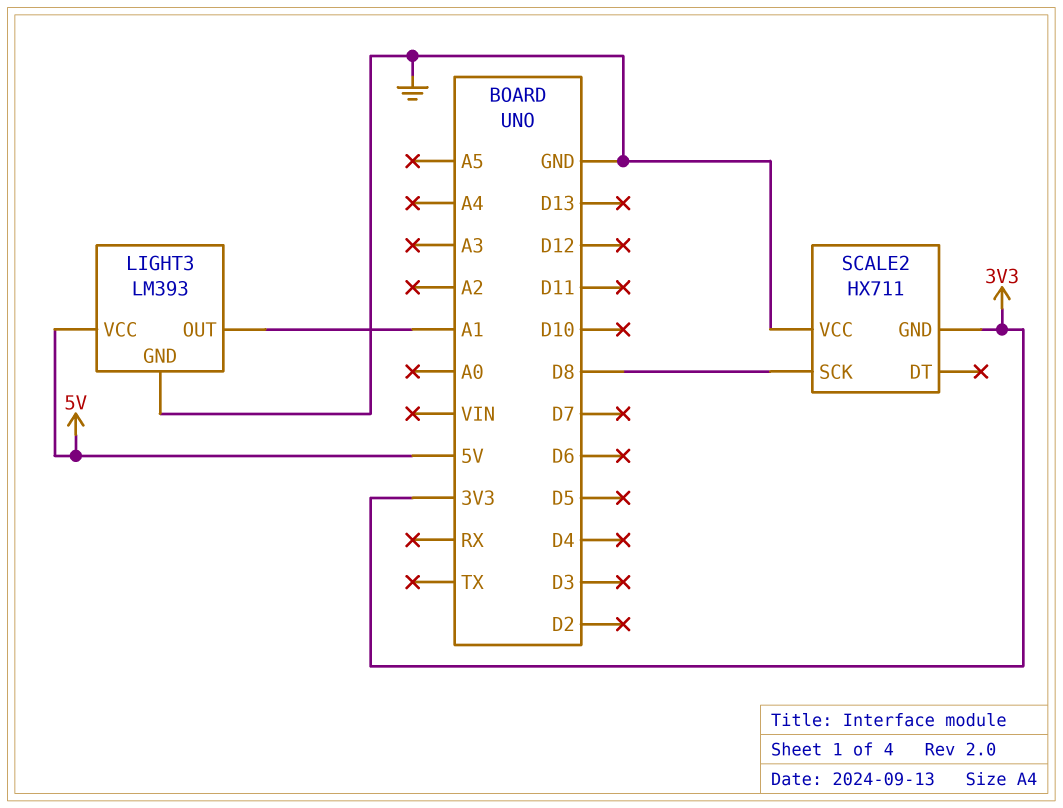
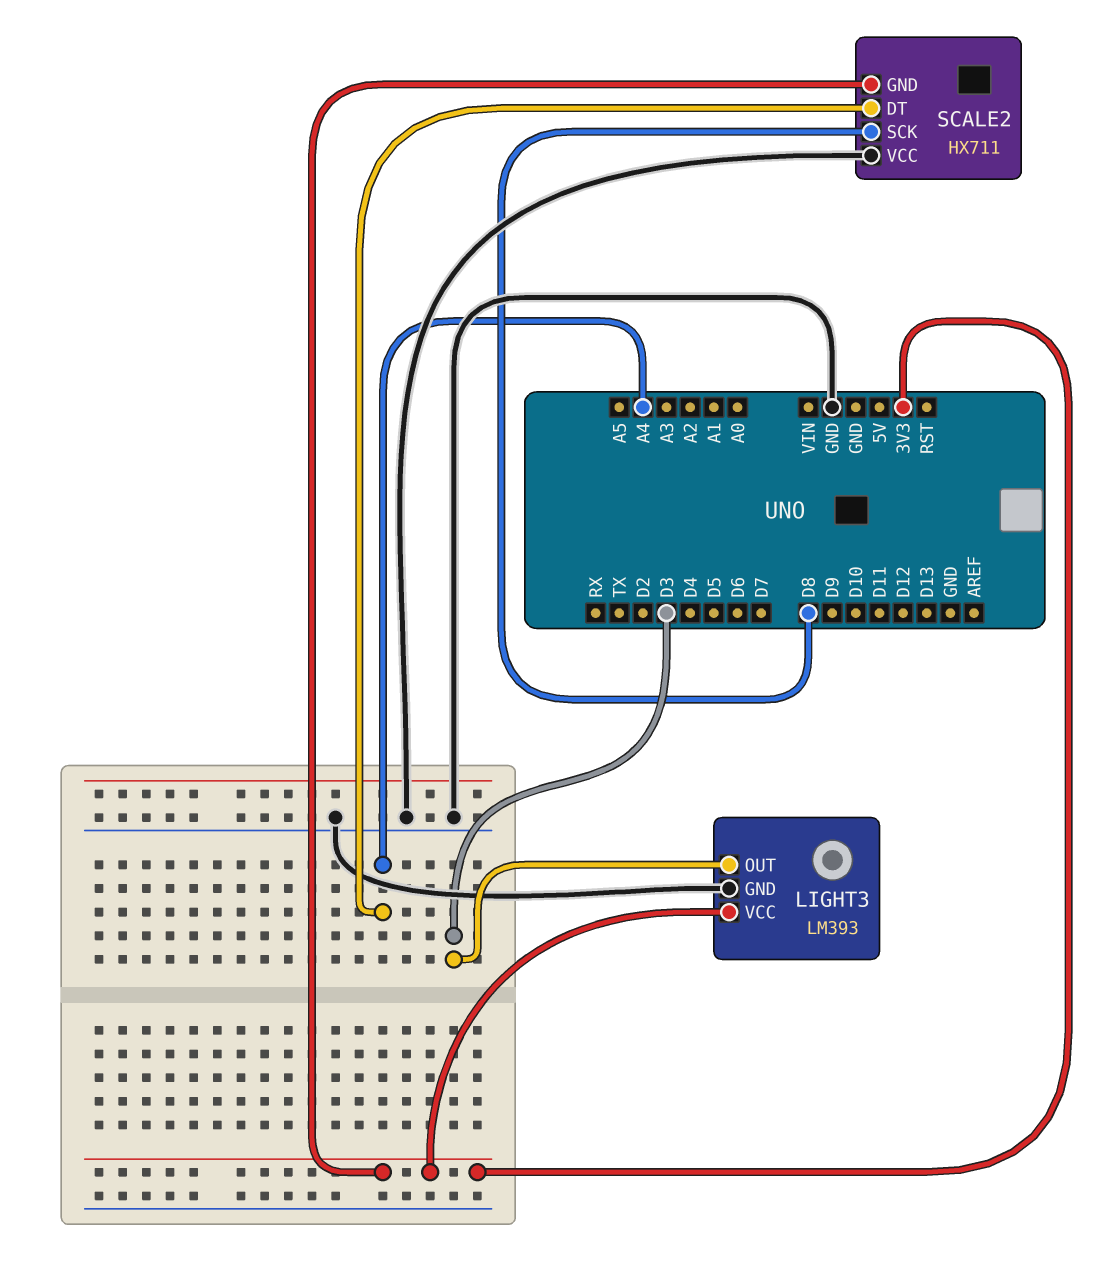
LIGHT3 pin OUT: A1 -> D3
LIGHT3 pin VCC: 5V -> 3V3
SCALE2 pin DT: none -> A4

